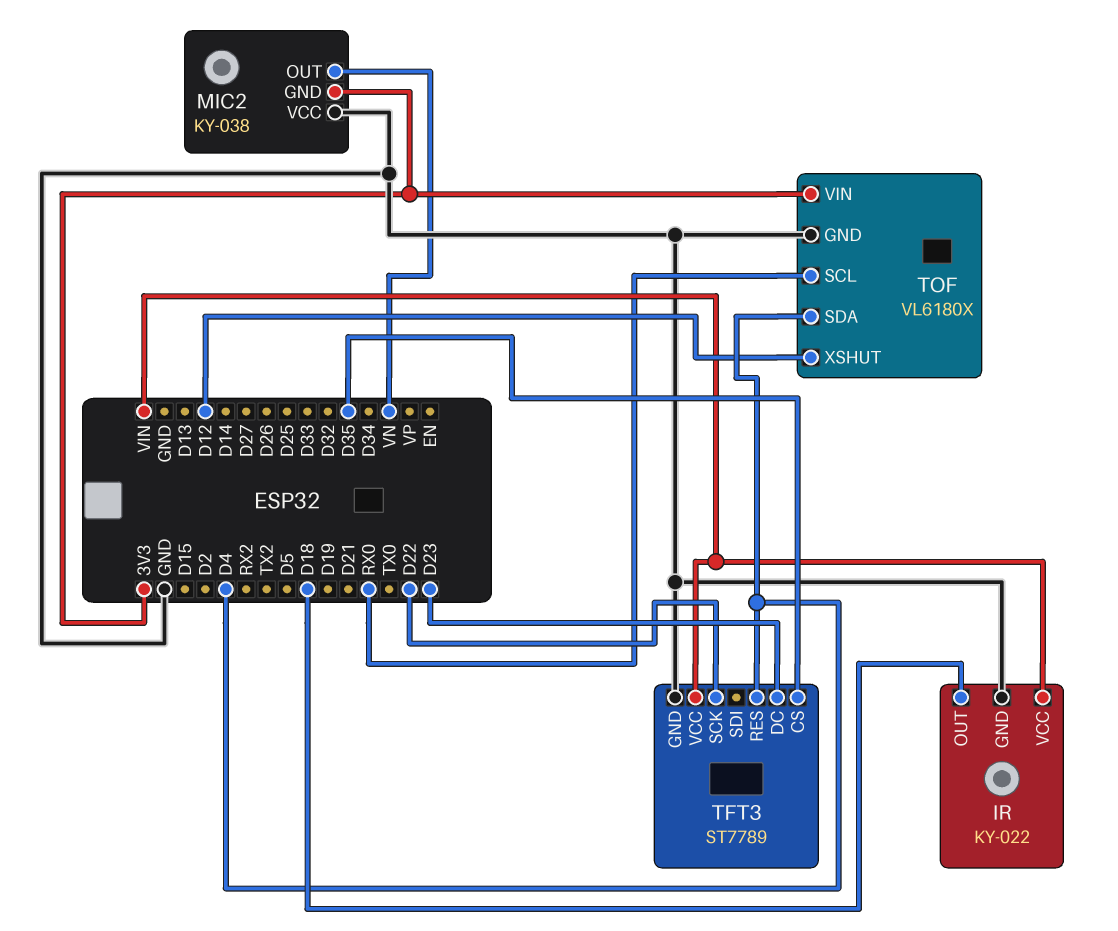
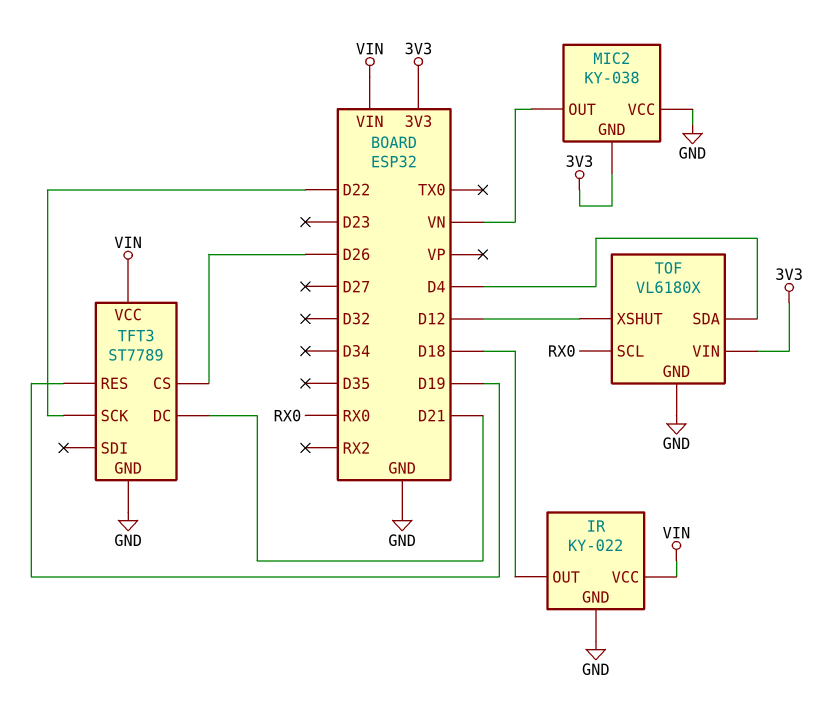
TFT3 pin CS: D35 -> D26
TFT3 pin DC: D23 -> D21
TFT3 pin RES: D4 -> D19

